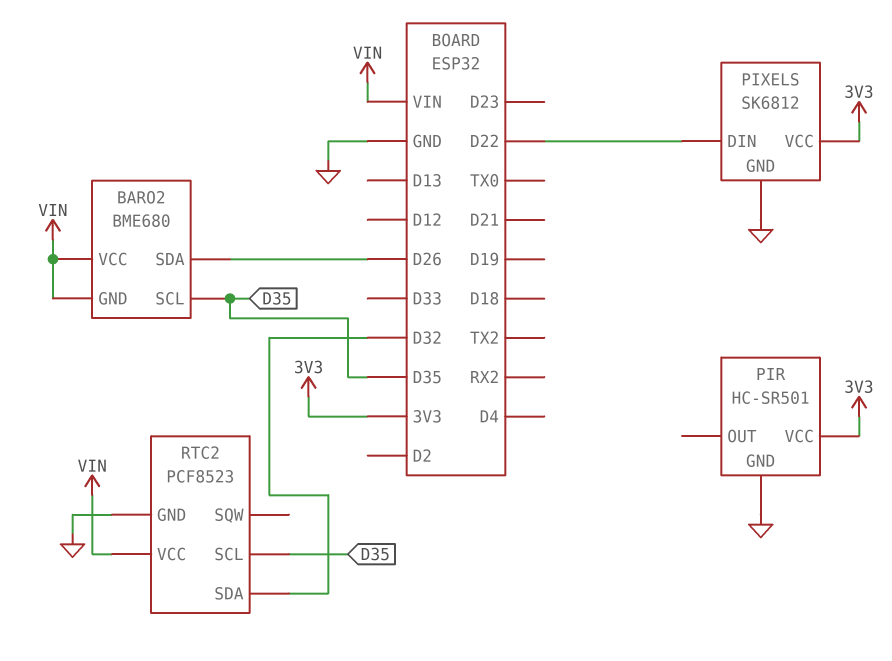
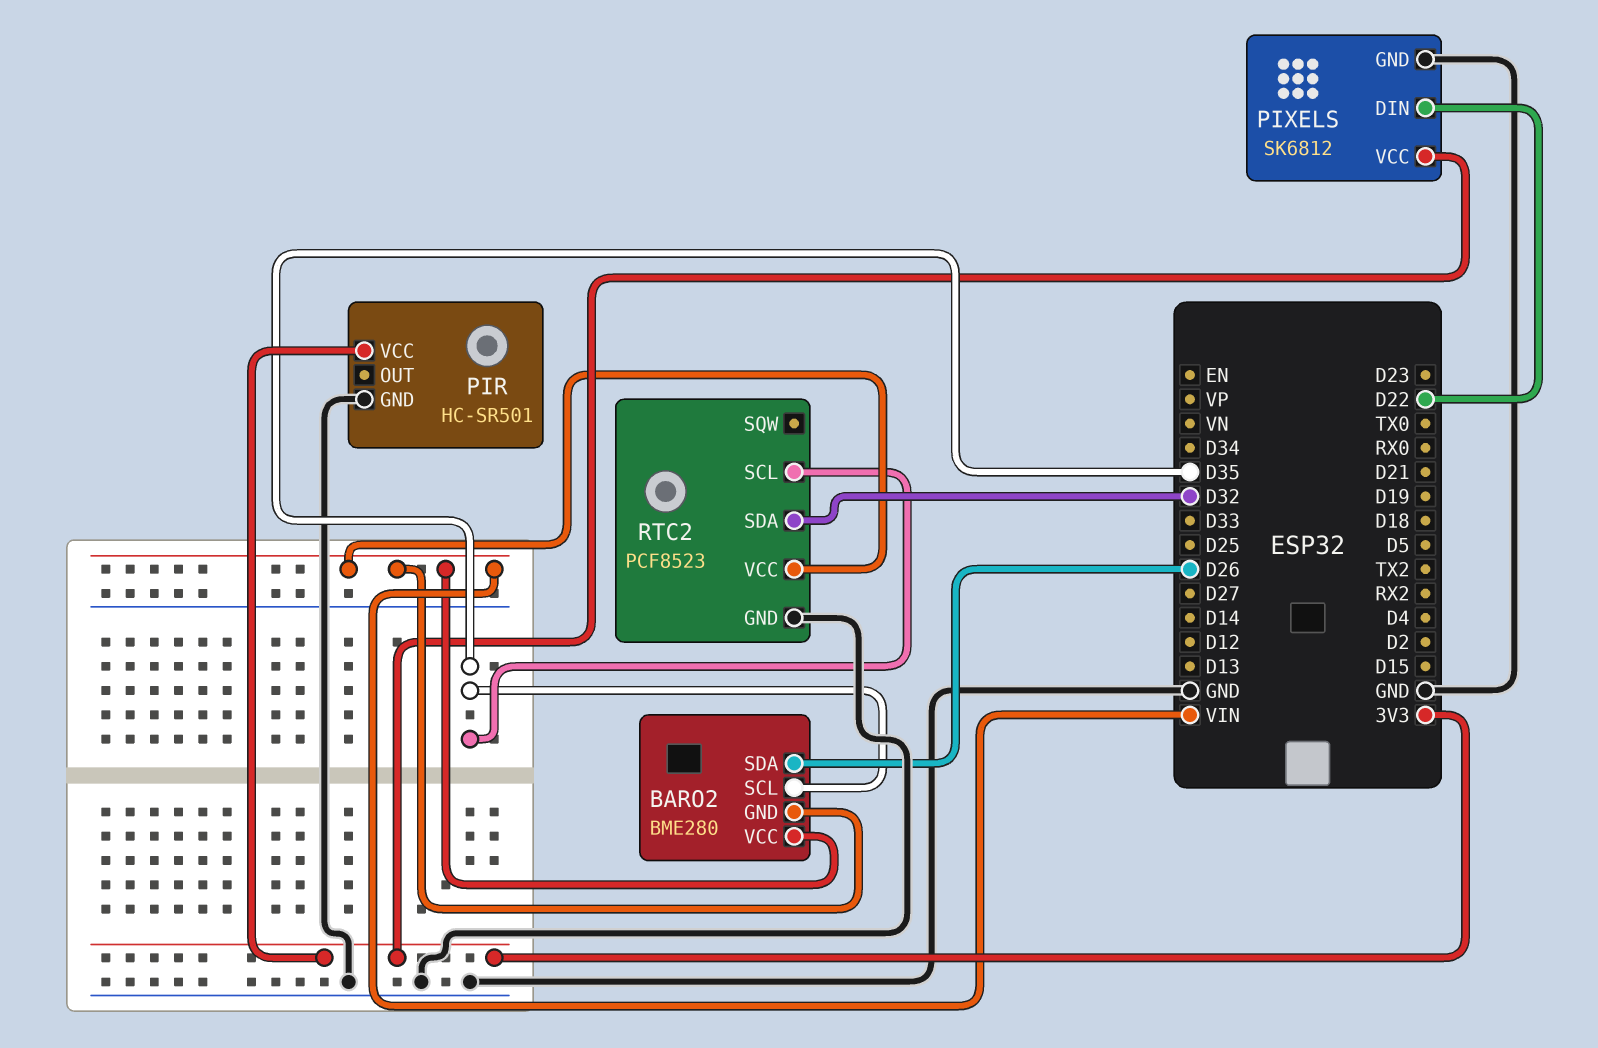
BARO2: BME680 -> BME280

